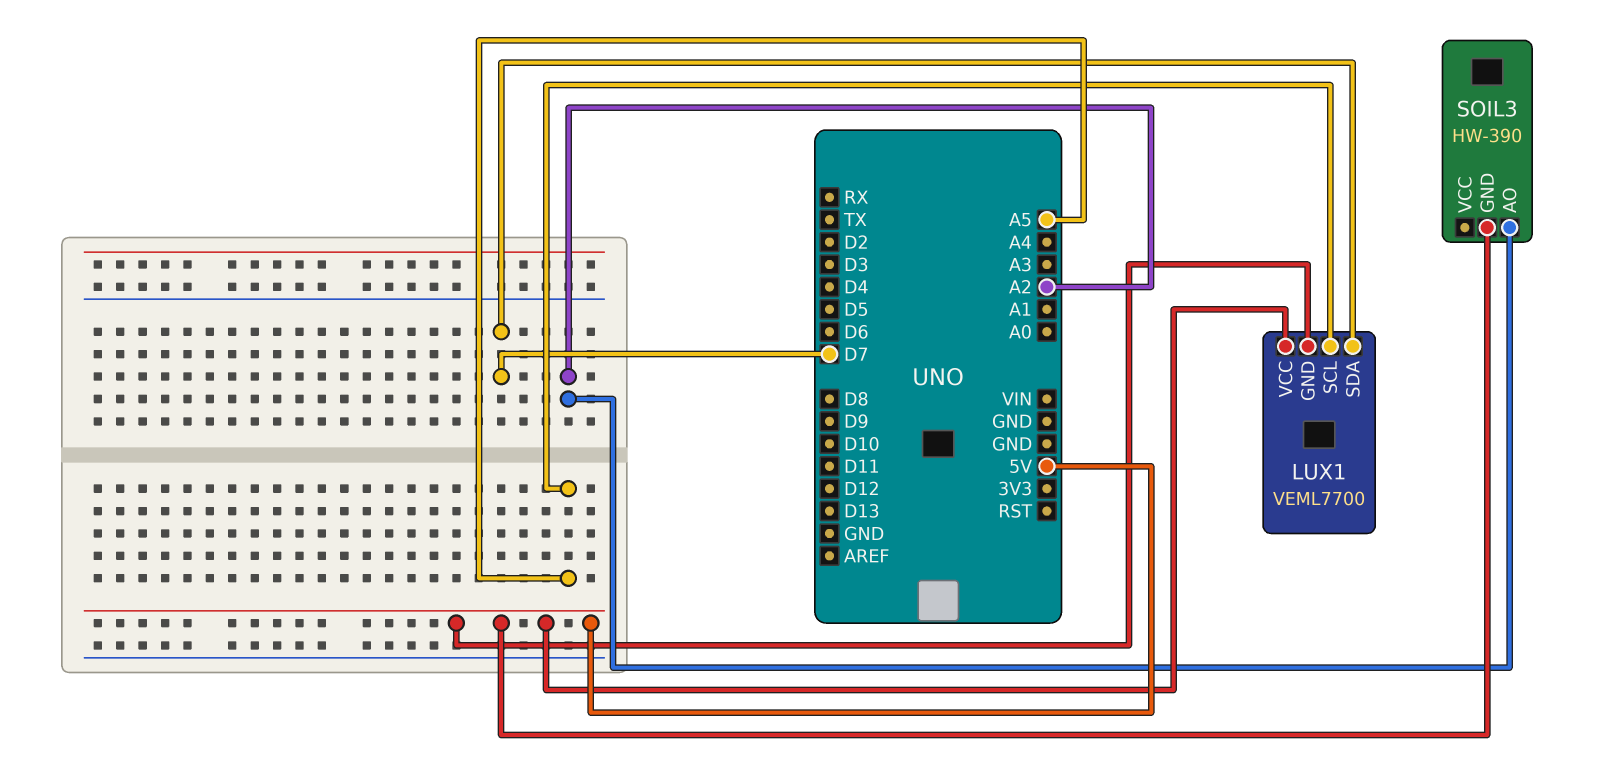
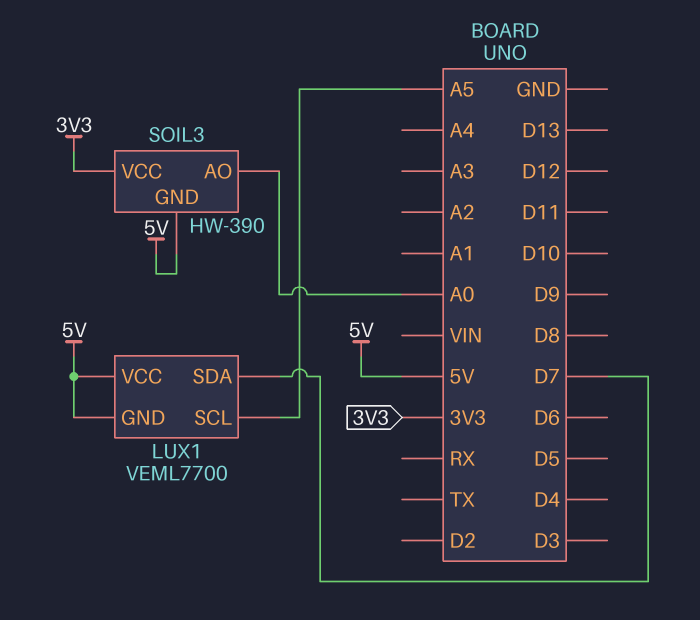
SOIL3 pin AO: A2 -> A0
SOIL3 pin VCC: none -> 3V3

